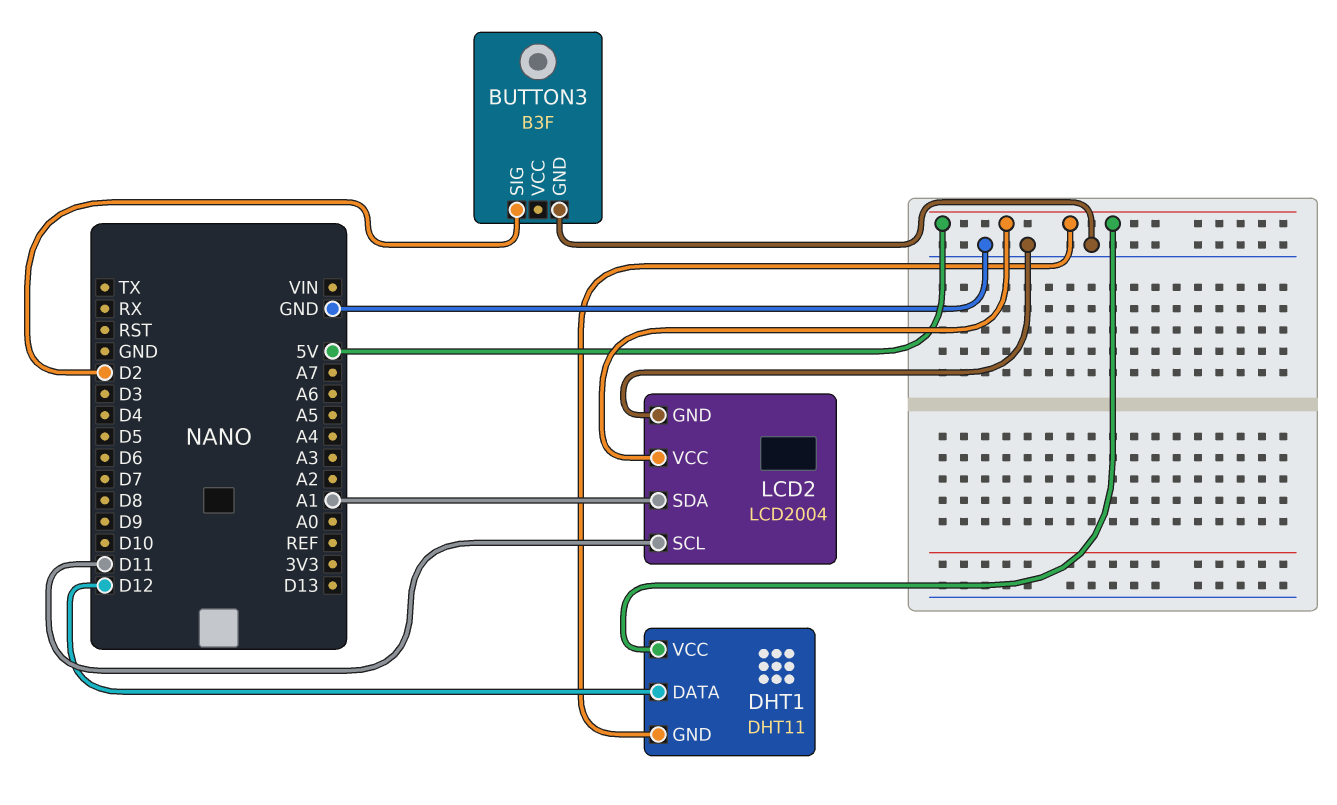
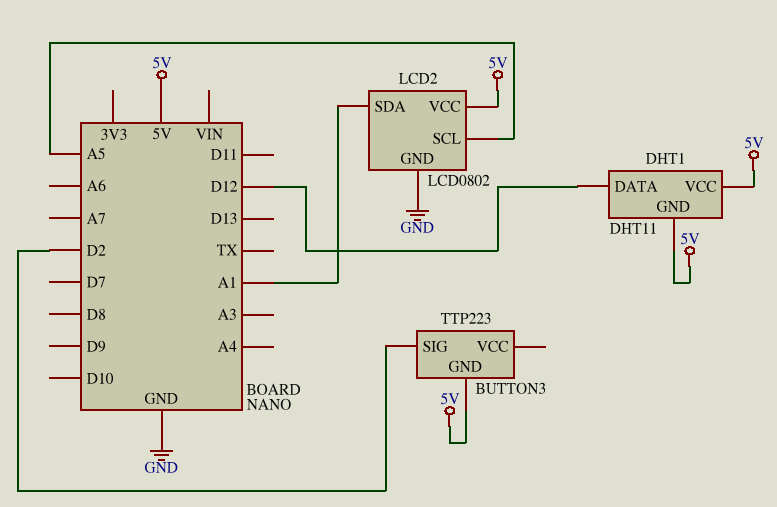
BUTTON3: B3F -> TTP223
BUTTON3 pin GND: GND -> 5V
LCD2: LCD2004 -> LCD0802
LCD2 pin SCL: D11 -> A5

